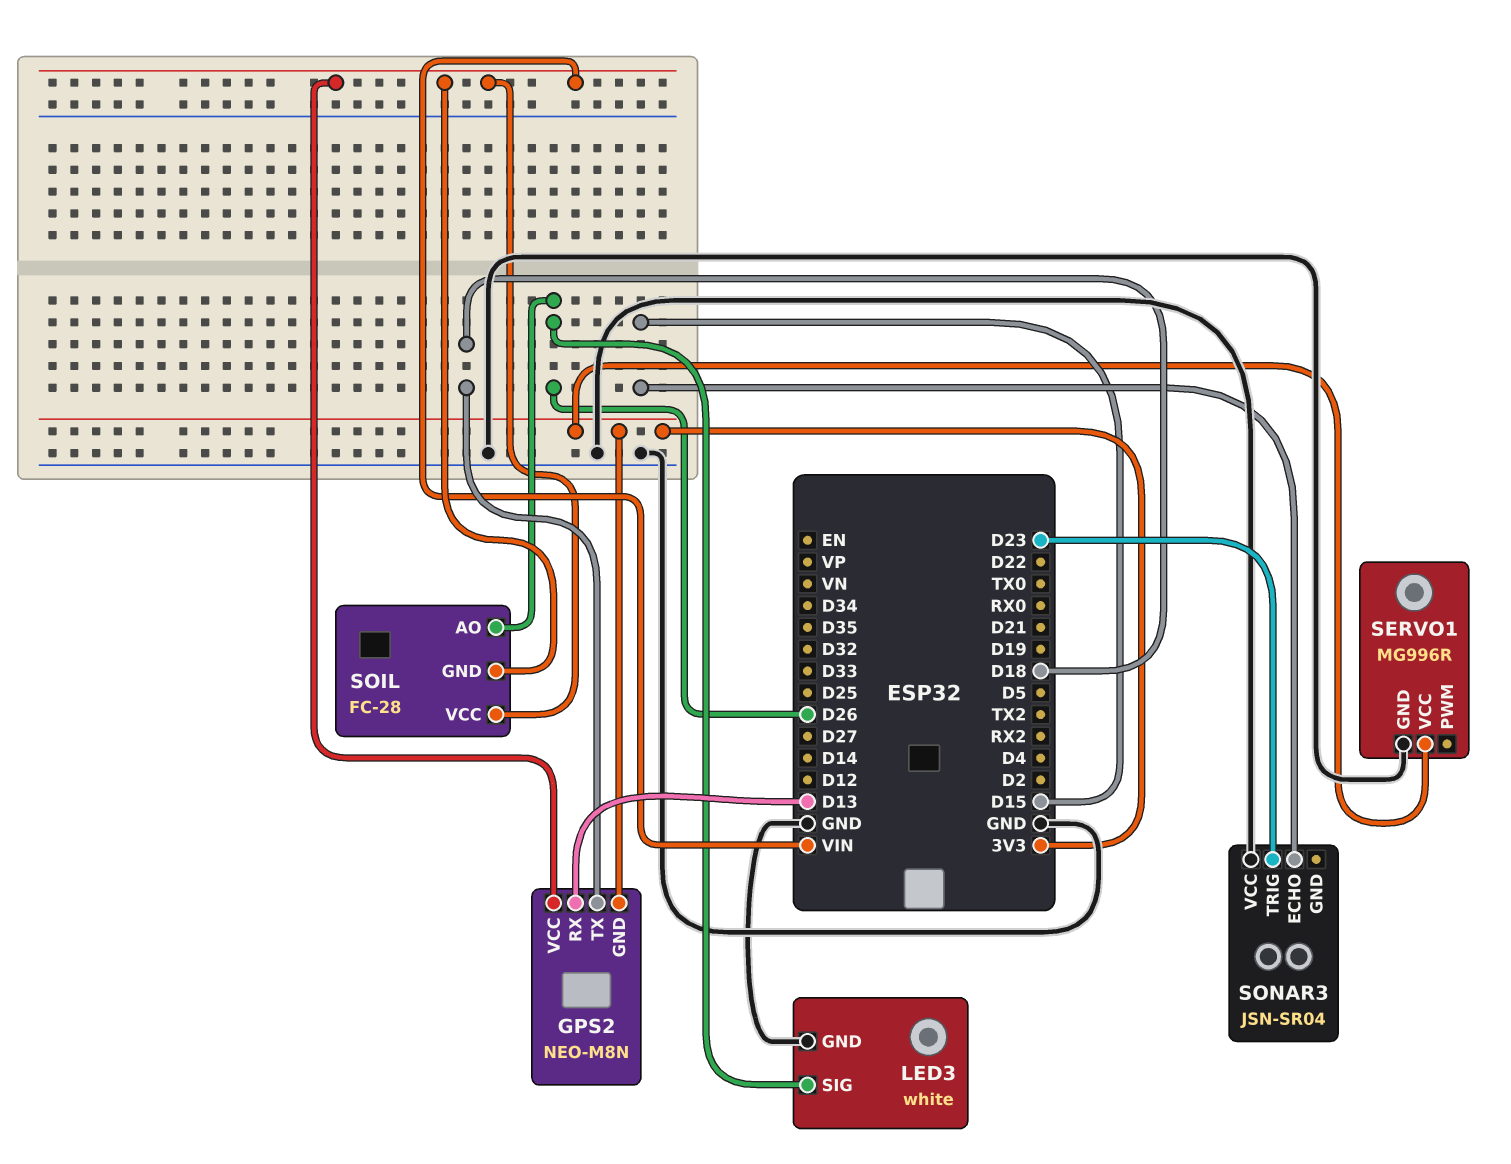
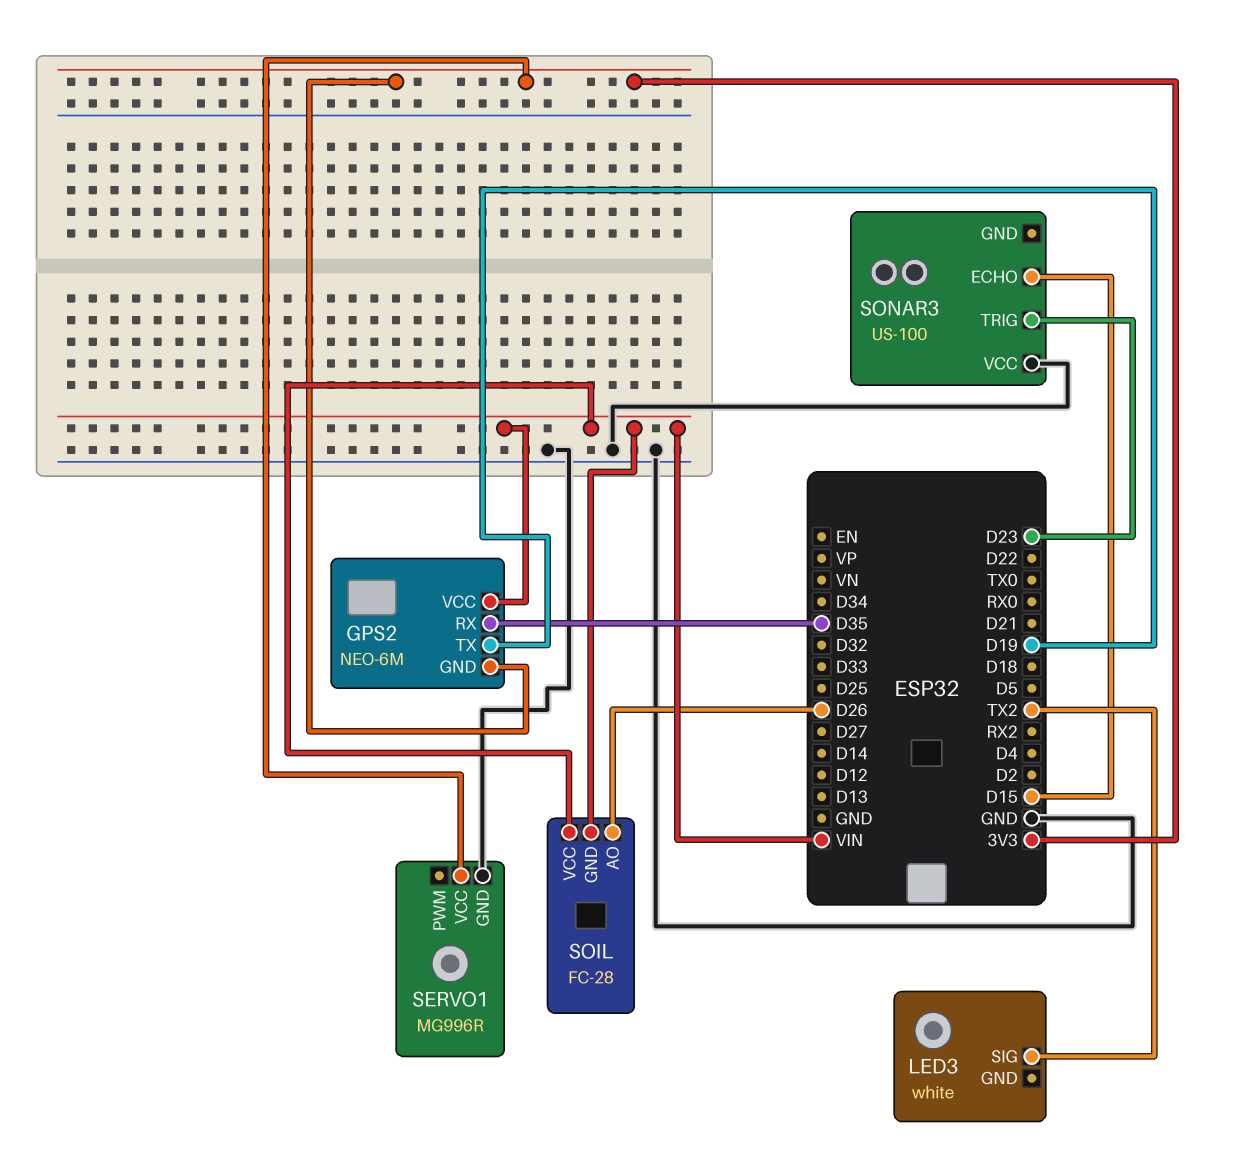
GPS2: NEO-M8N -> NEO-6M
GPS2 pin RX: D13 -> D35
GPS2 pin TX: D18 -> D19
LED3 pin GND: GND -> none
LED3 pin SIG: D26 -> TX2
SONAR3: JSN-SR04 -> US-100

